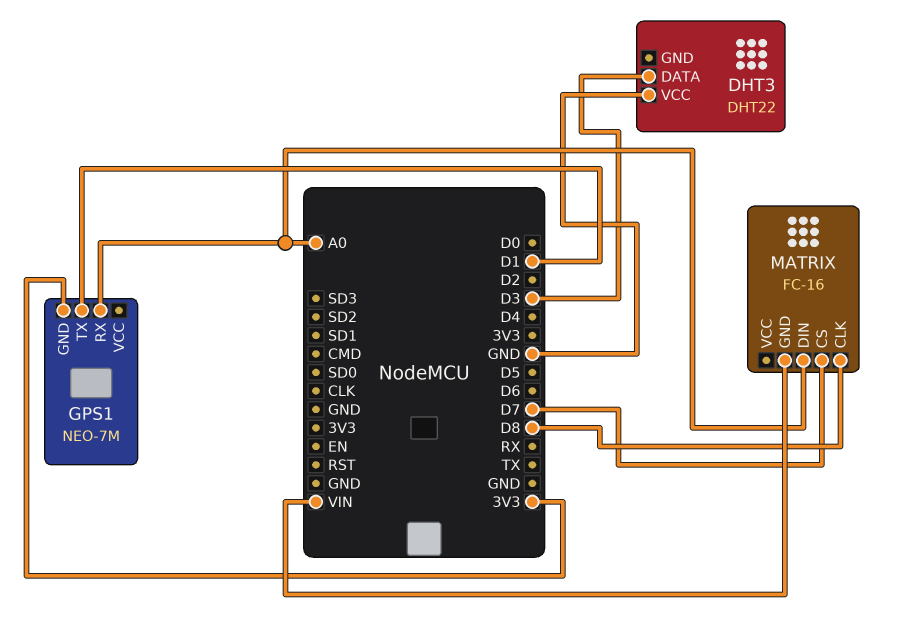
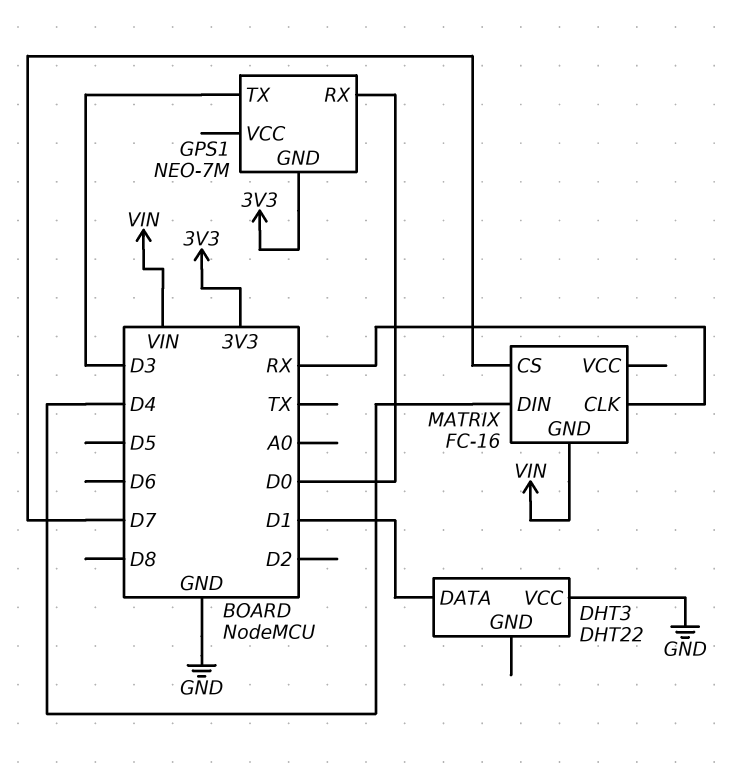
DHT3 pin DATA: D3 -> D1
GPS1 pin RX: A0 -> D0
GPS1 pin TX: D1 -> D3
MATRIX pin CLK: D8 -> RX
MATRIX pin DIN: A0 -> D4

